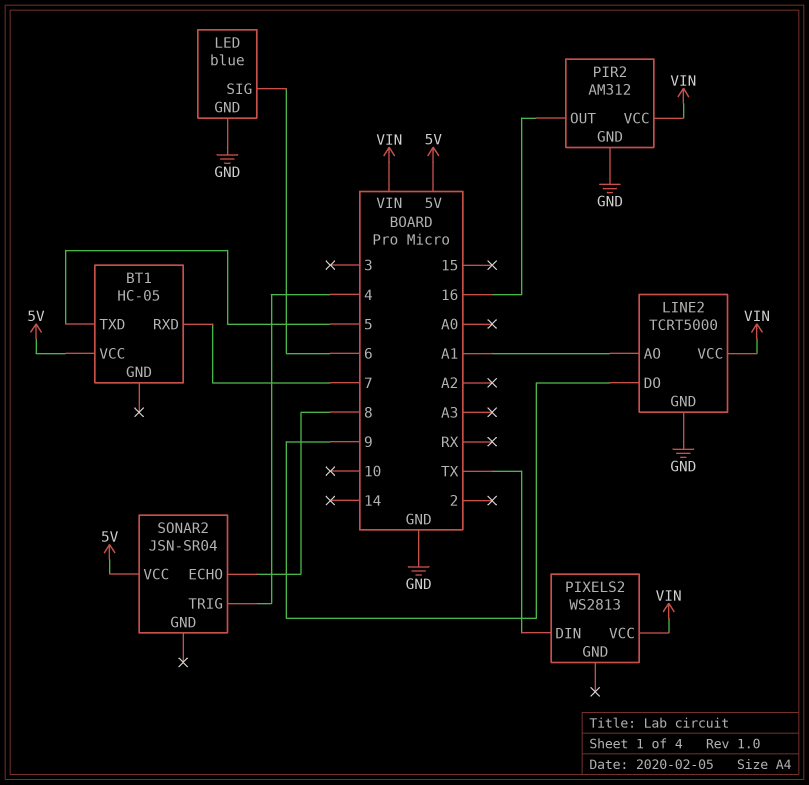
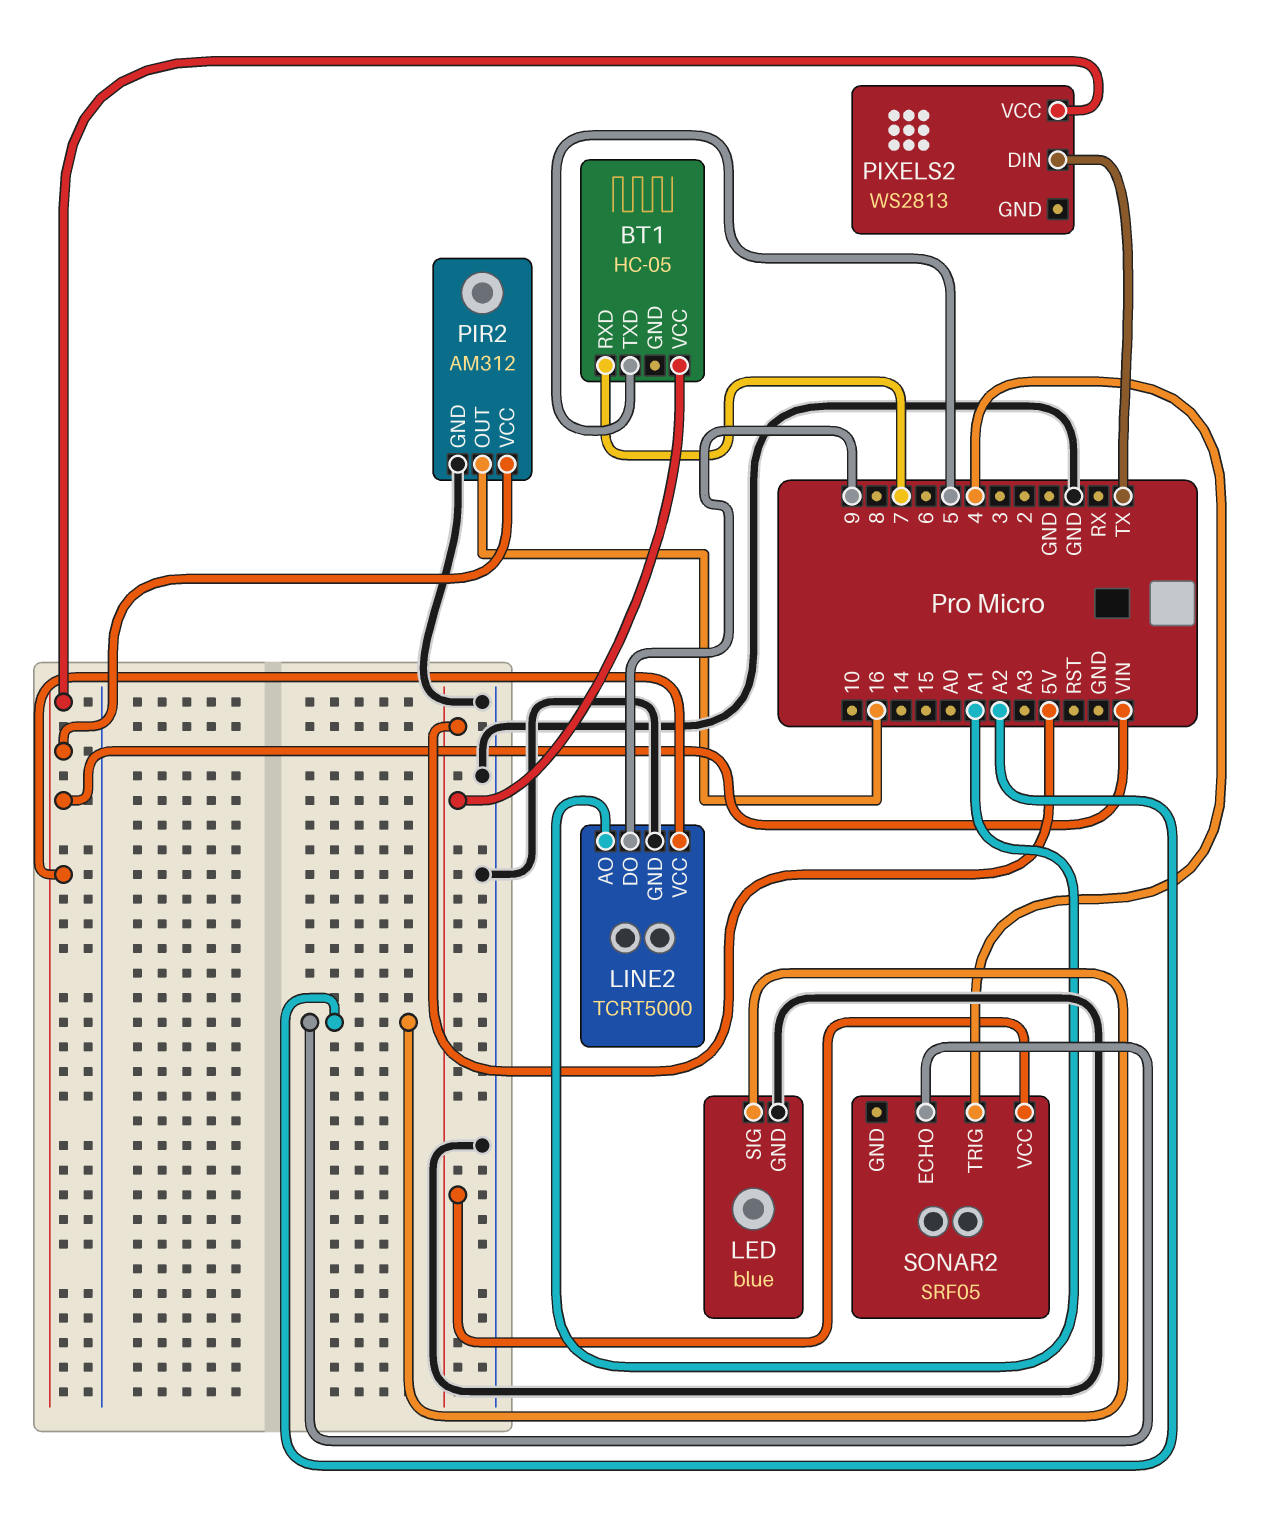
LED pin SIG: 6 -> A2
SONAR2: JSN-SR04 -> SRF05
SONAR2 pin ECHO: 8 -> A2

